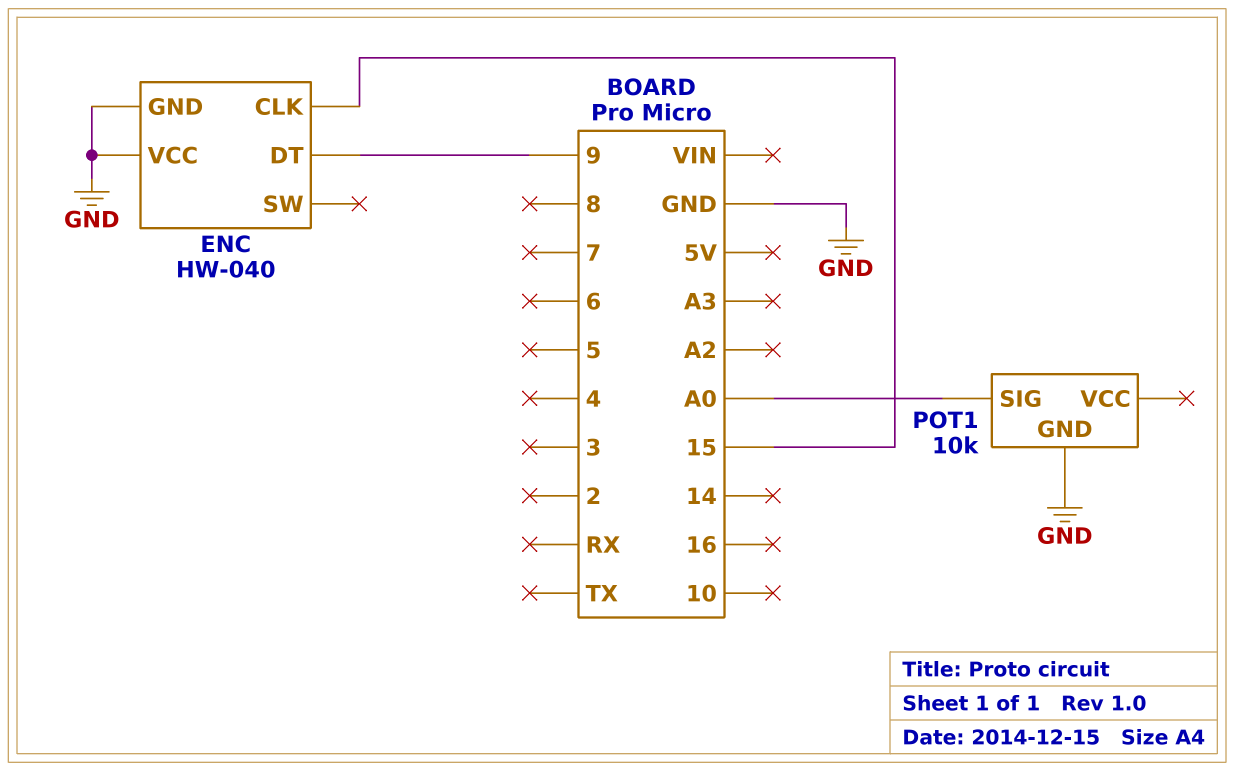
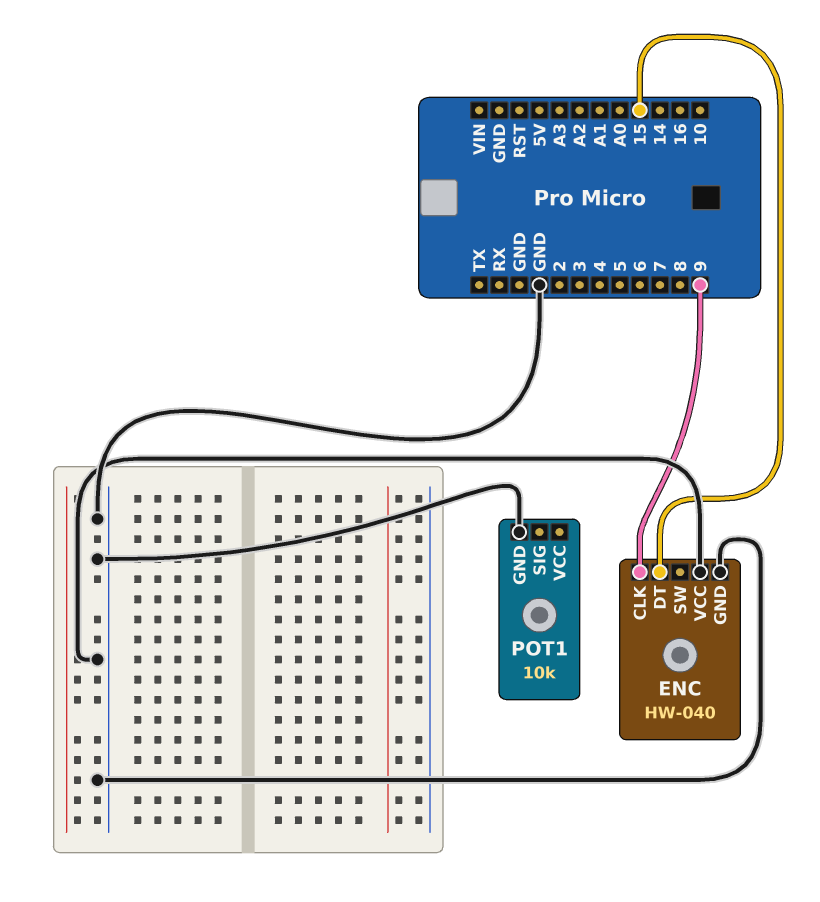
ENC pin CLK: 15 -> 9
ENC pin DT: 9 -> 15
POT1 pin SIG: A0 -> none

